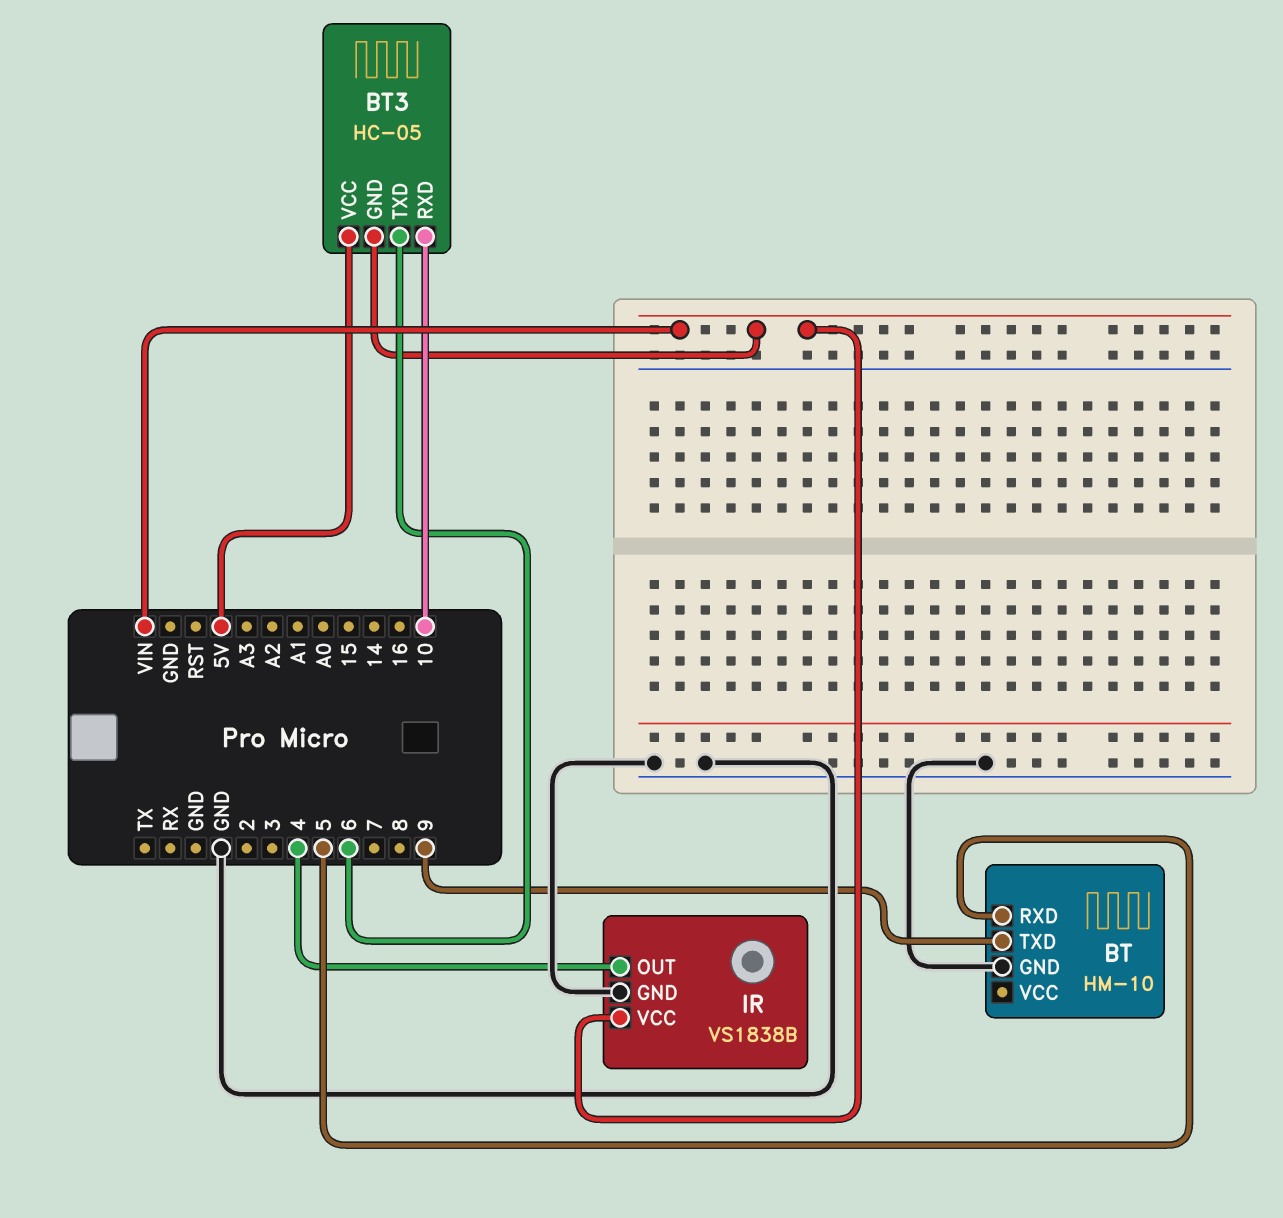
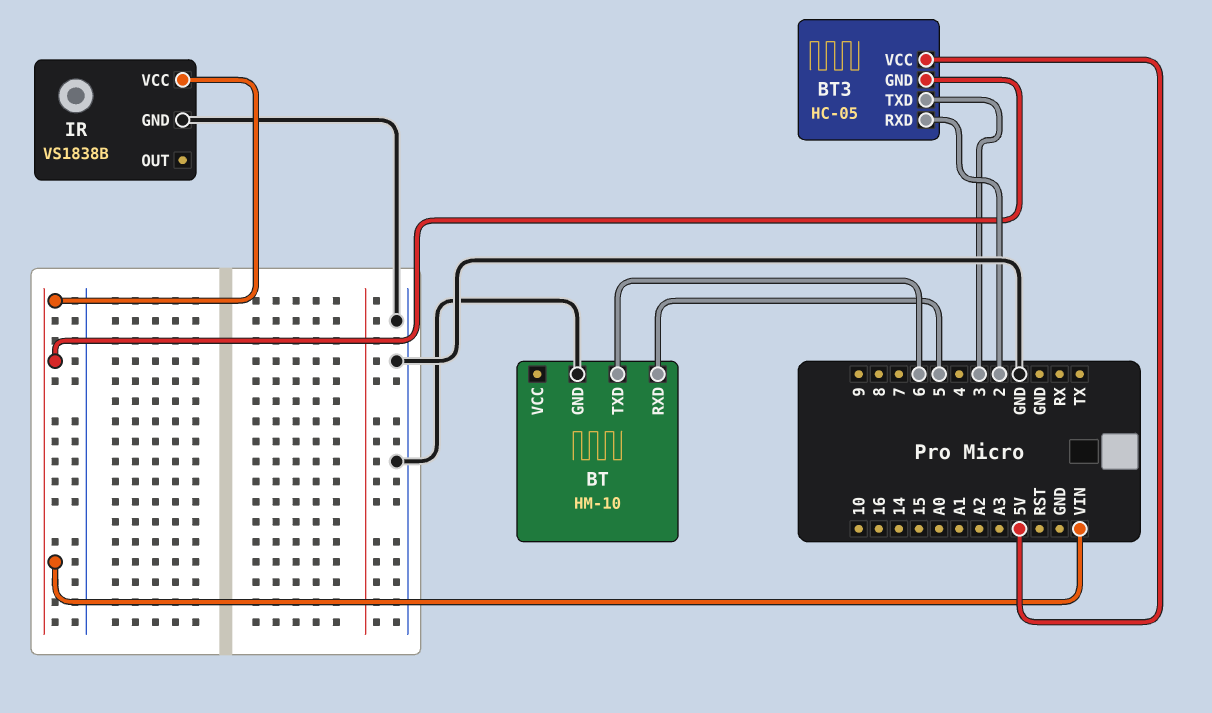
BT pin TXD: 9 -> 6
BT3 pin RXD: 10 -> 2
BT3 pin TXD: 6 -> 3
IR pin OUT: 4 -> none

